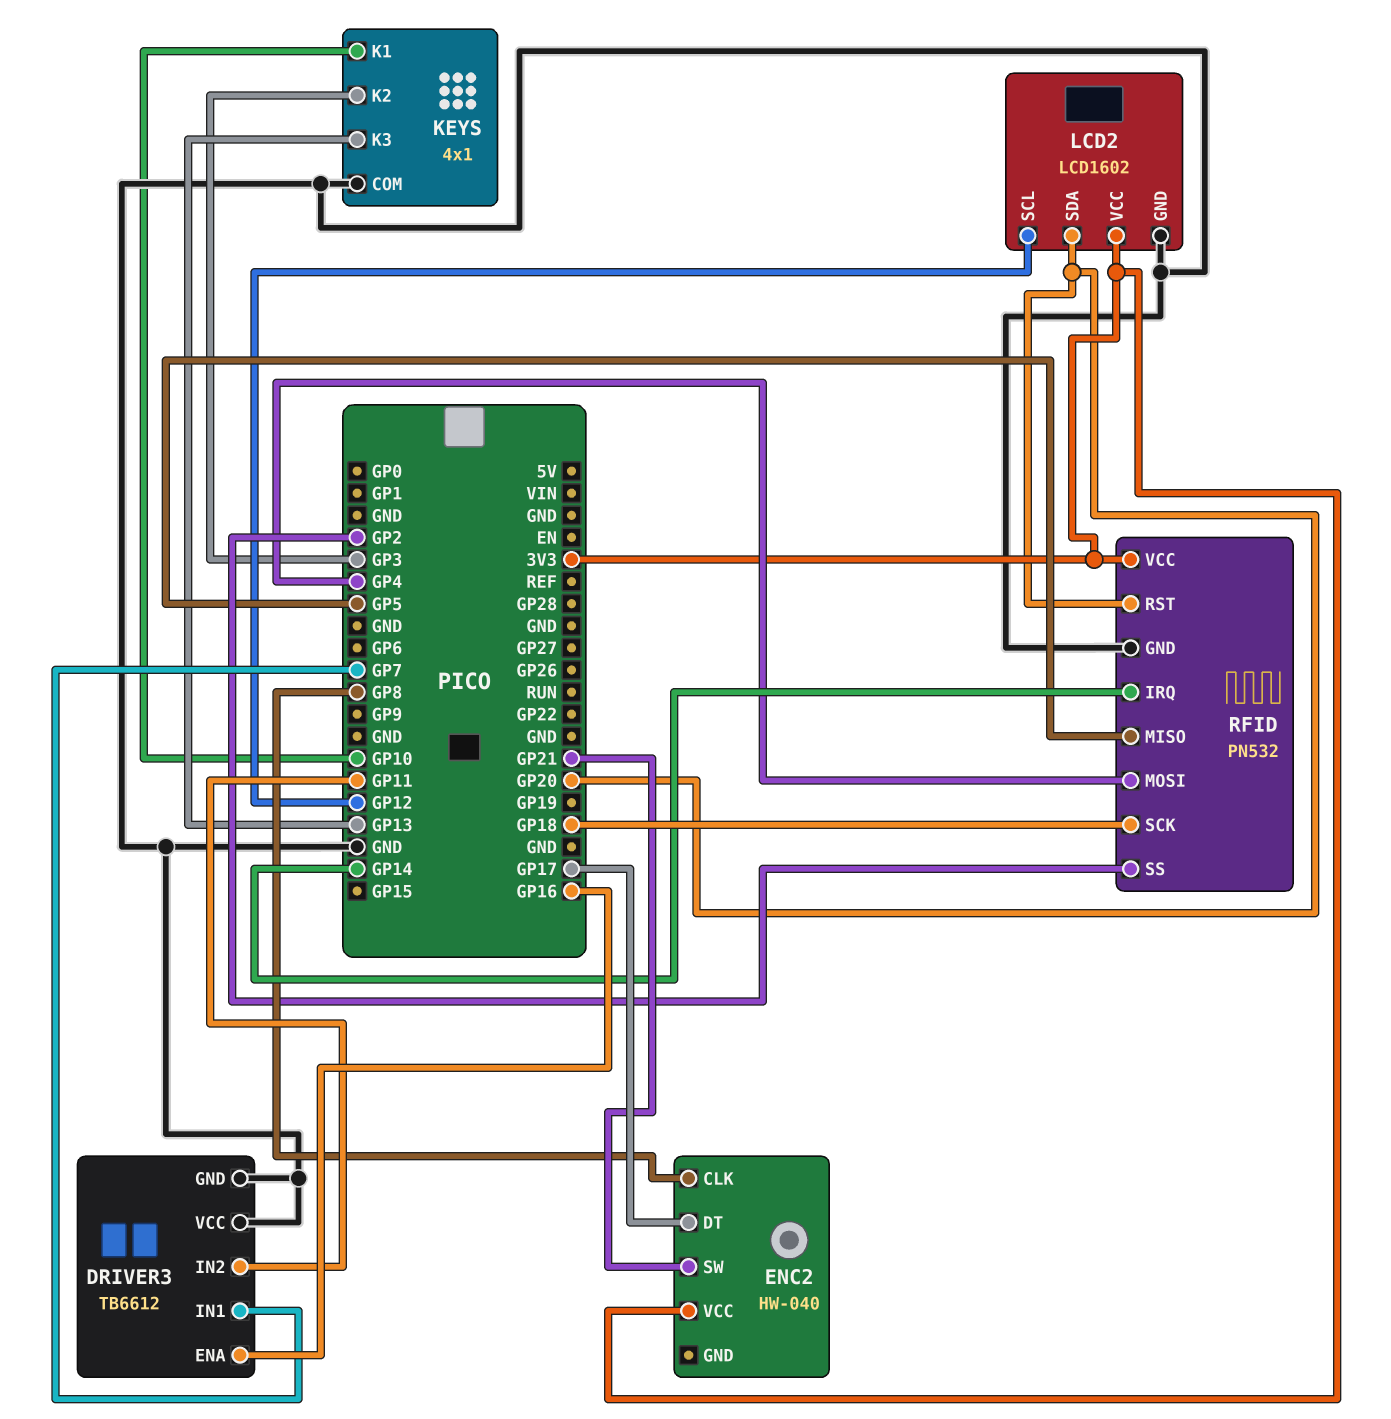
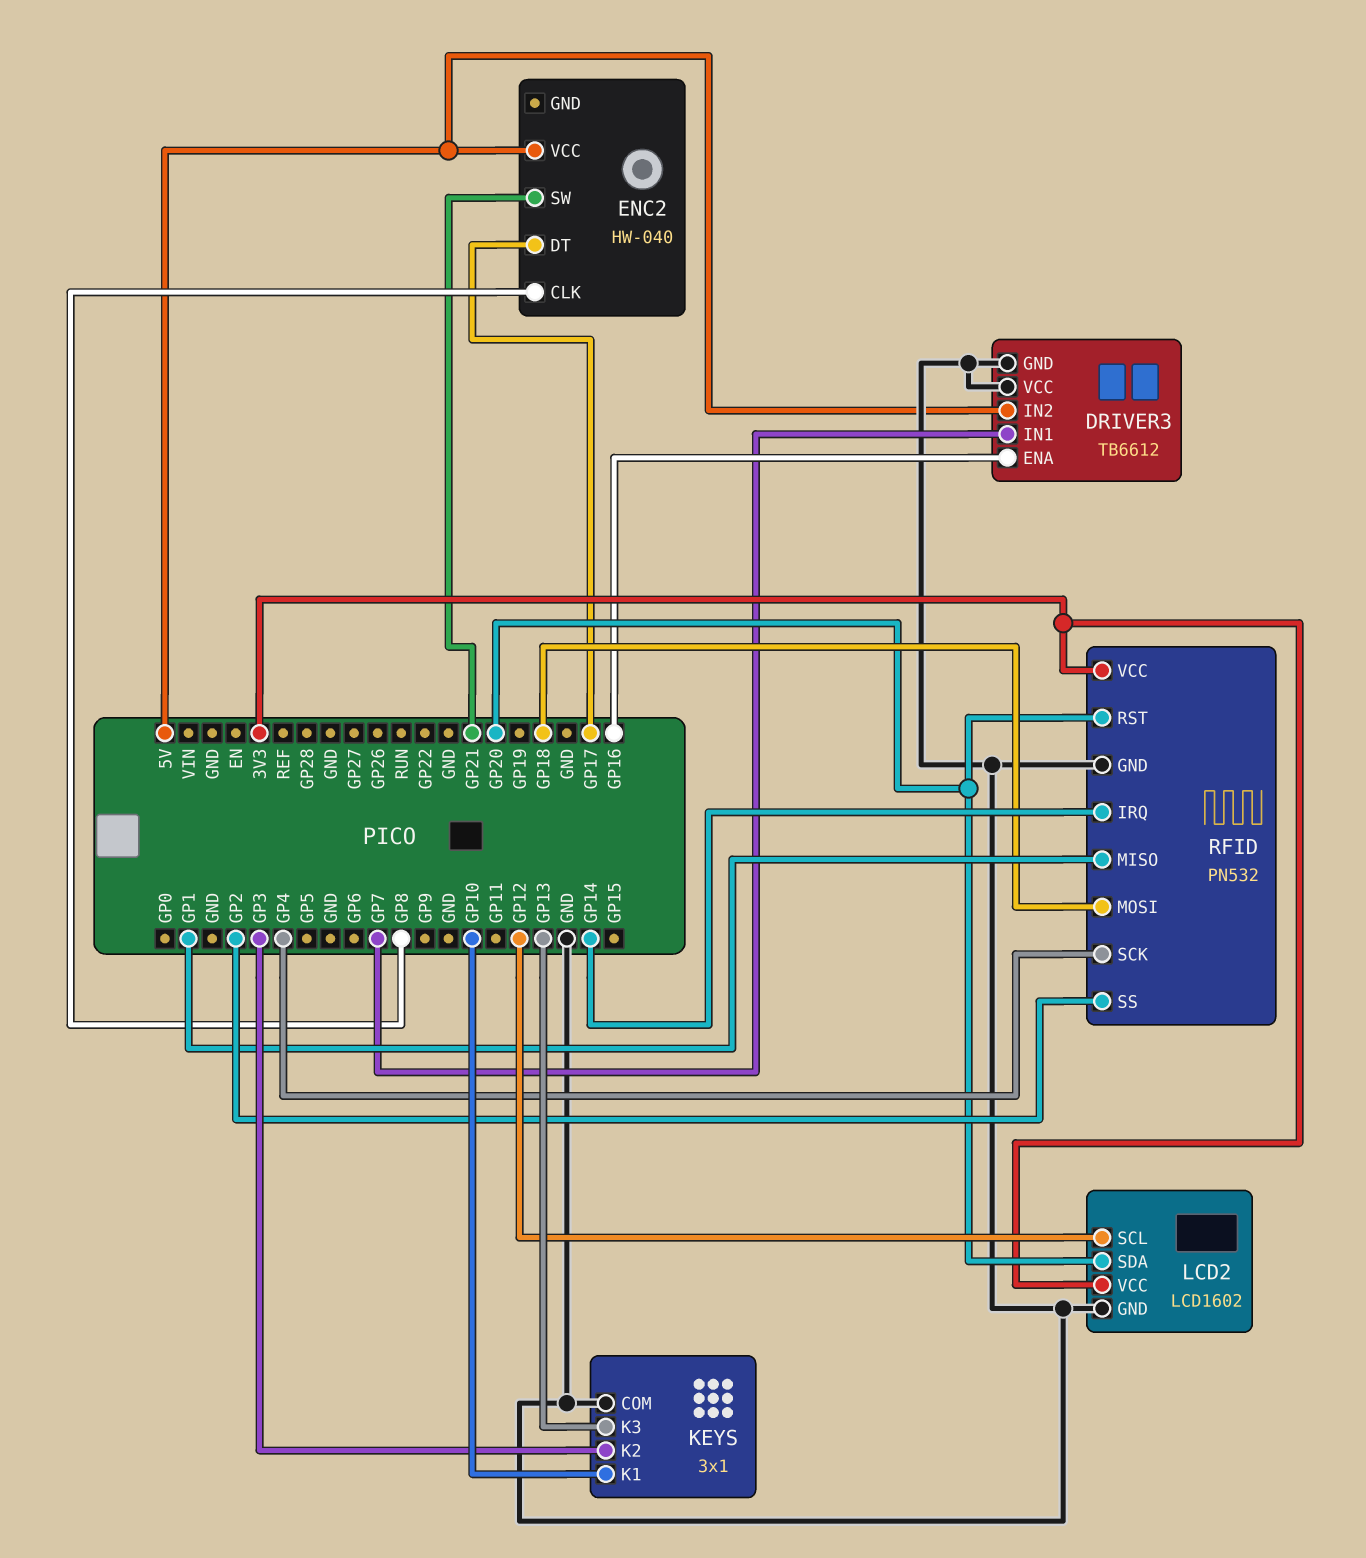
DRIVER3 pin IN2: GP11 -> 5V
ENC2 pin VCC: 3V3 -> 5V
KEYS: 4x1 -> 3x1
RFID pin MISO: GP5 -> GP1
RFID pin MOSI: GP4 -> GP18
RFID pin SCK: GP18 -> GP4

